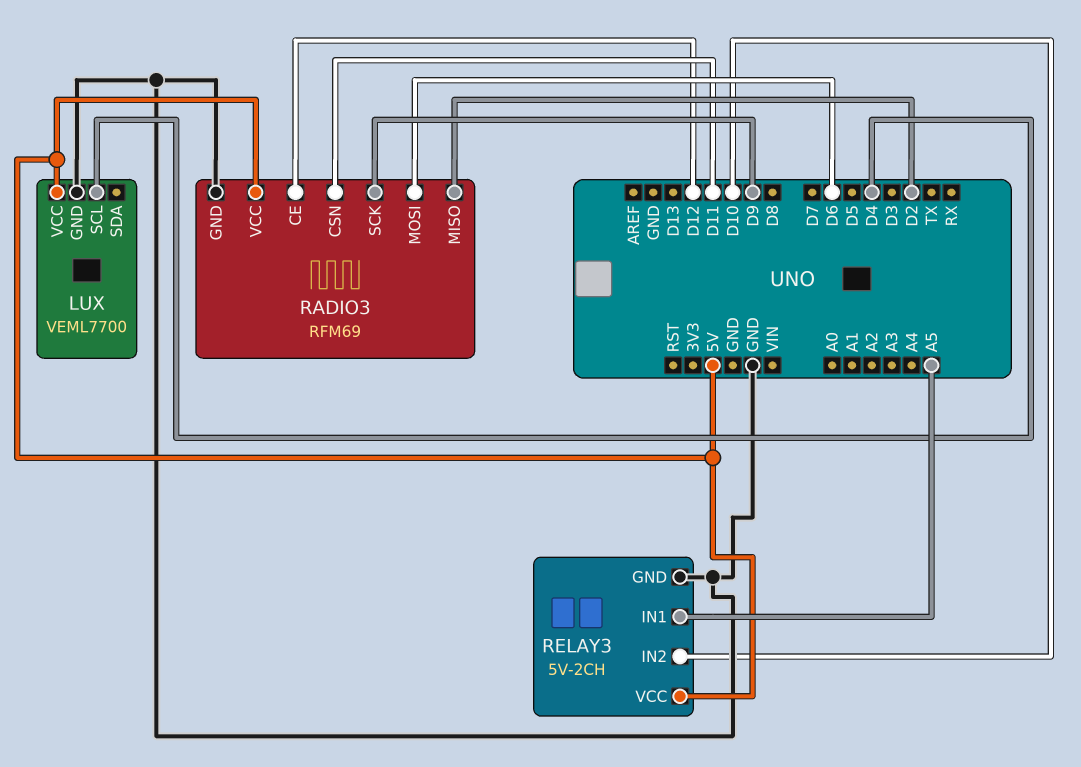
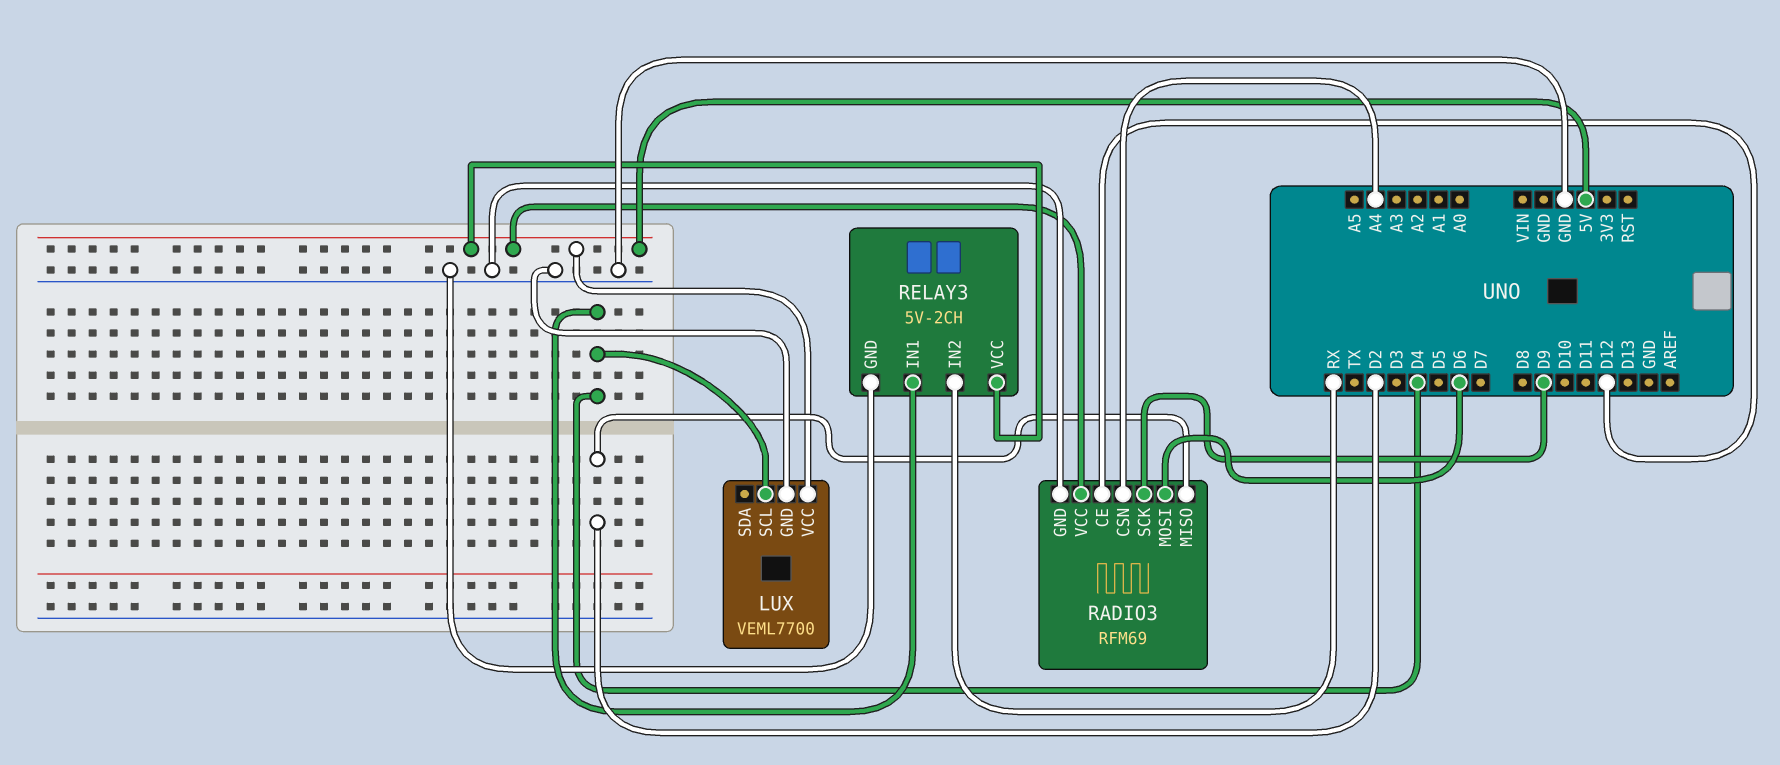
RADIO3 pin CSN: D11 -> A4
RELAY3 pin IN1: A5 -> D4
RELAY3 pin IN2: D10 -> RX

